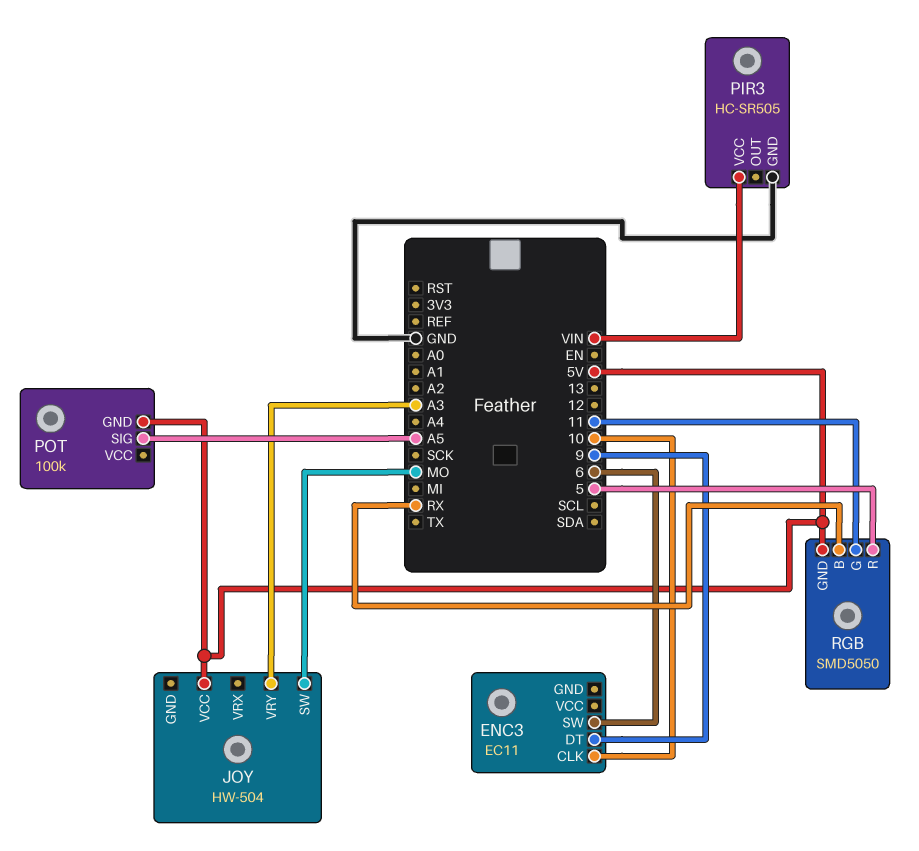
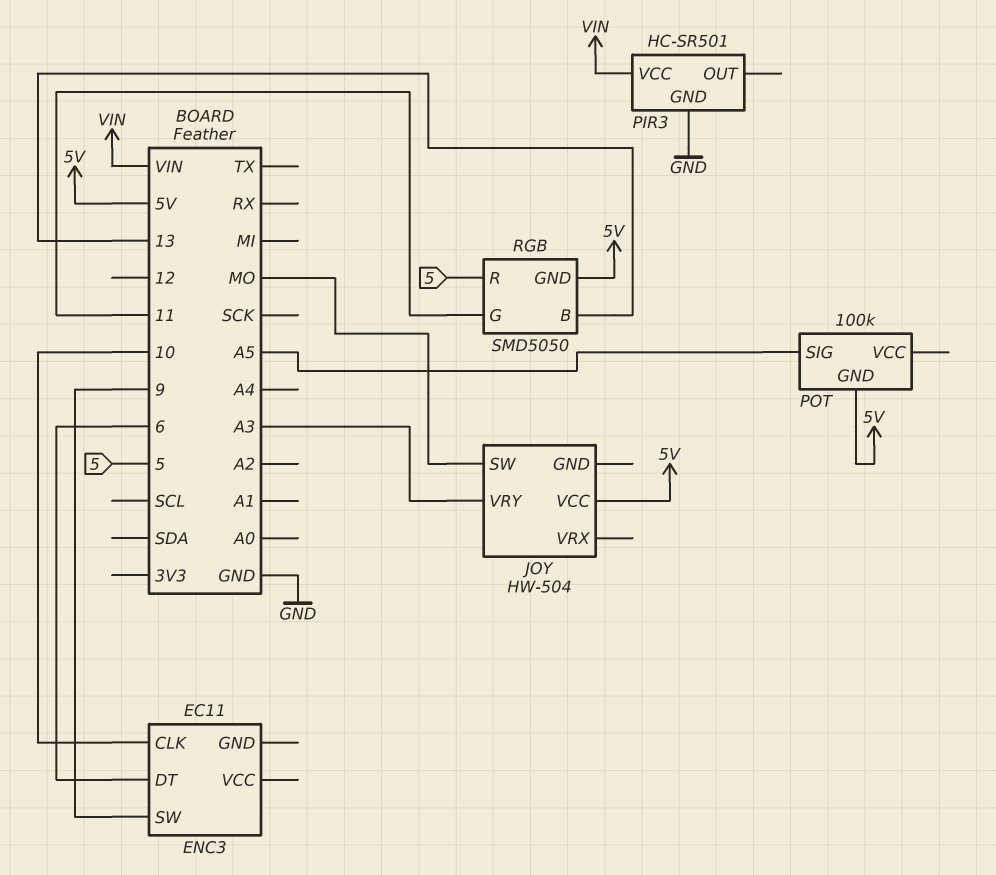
ENC3 pin DT: 9 -> 6
ENC3 pin SW: 6 -> 9
PIR3: HC-SR505 -> HC-SR501
RGB pin B: RX -> 13

